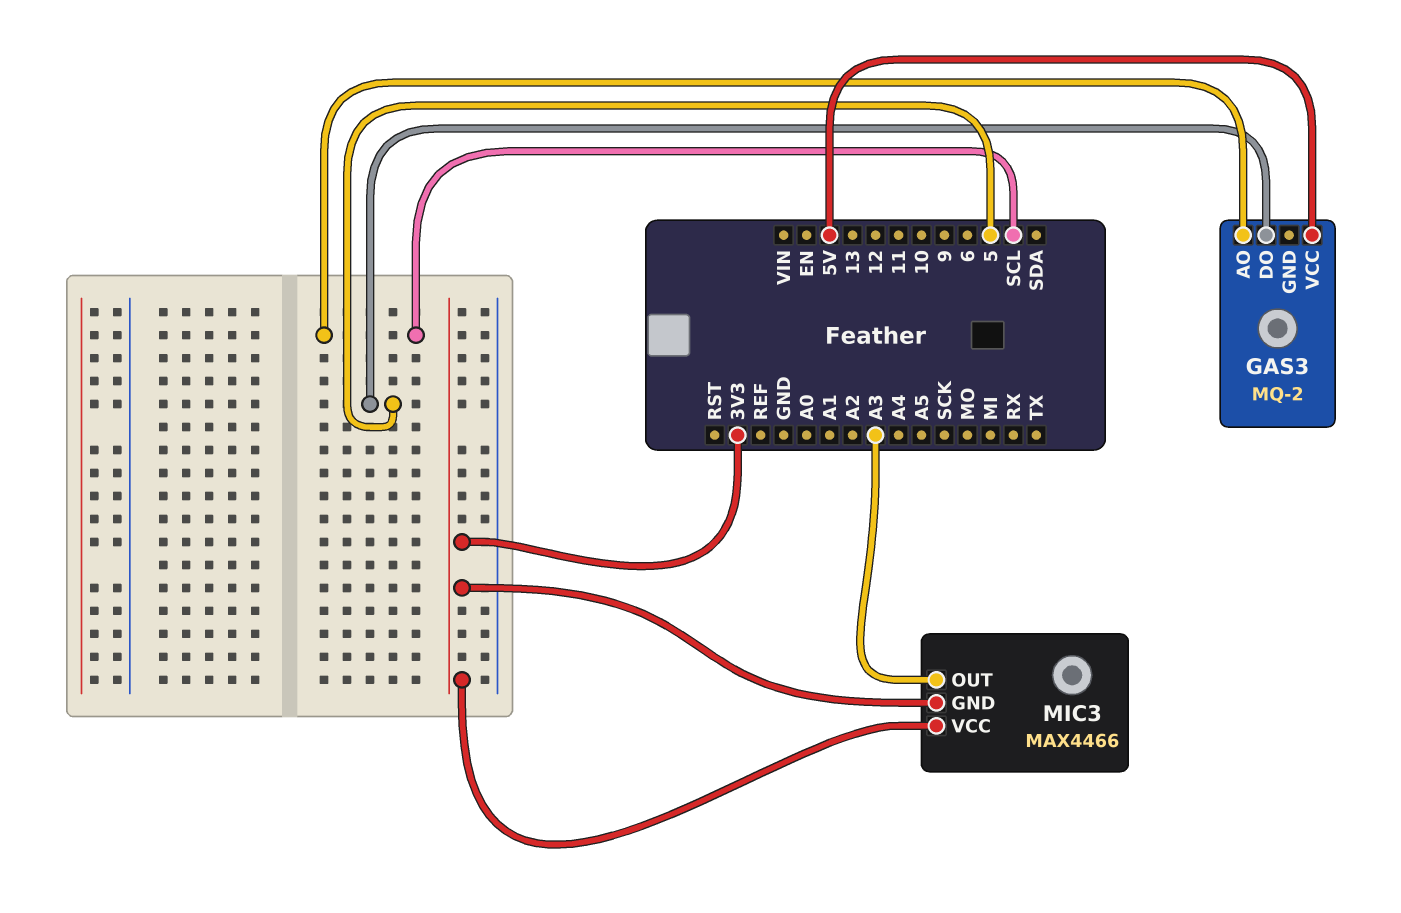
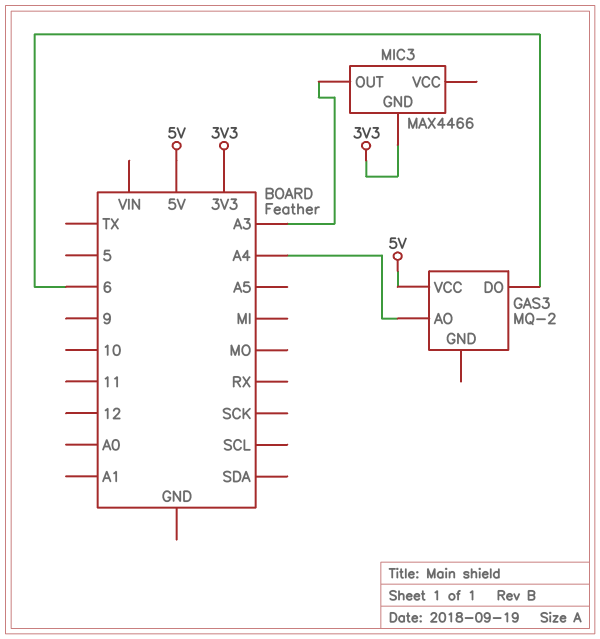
GAS3 pin AO: SCL -> A4
GAS3 pin DO: 5 -> 6
MIC3 pin VCC: 3V3 -> none

